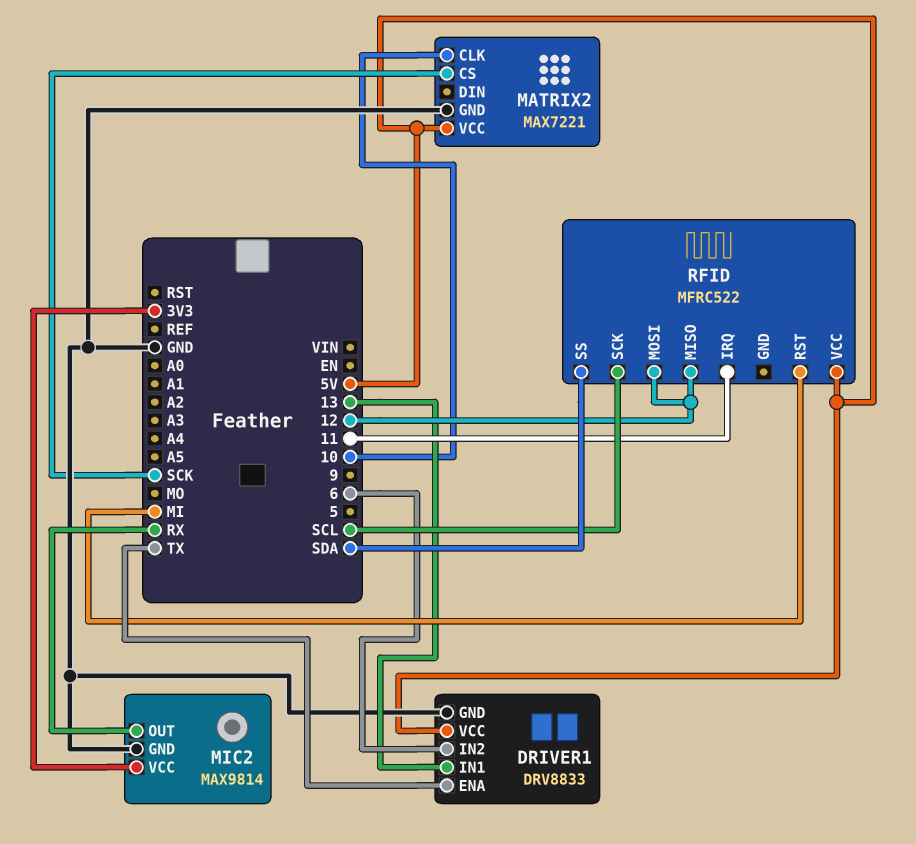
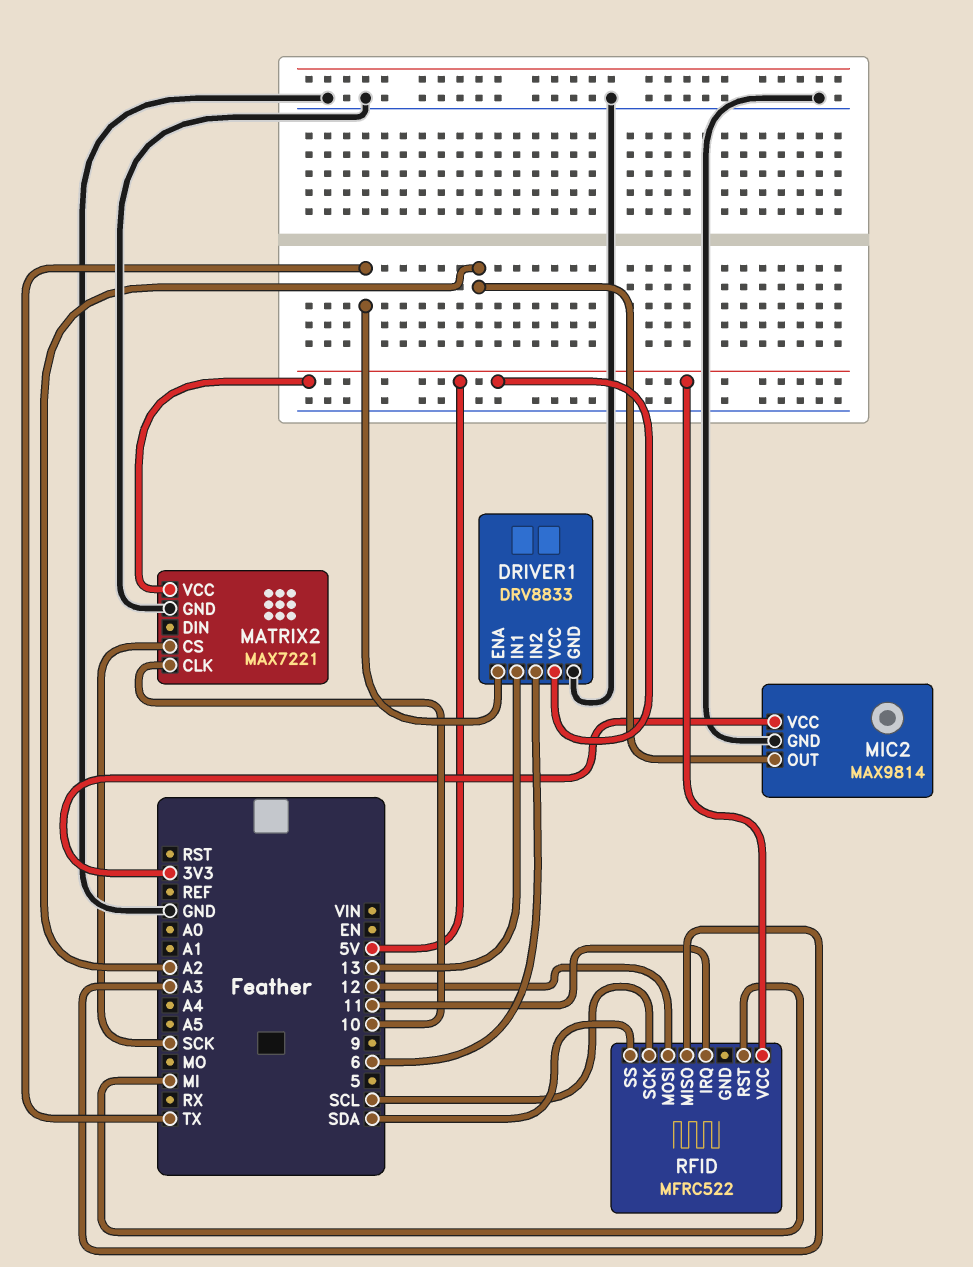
MIC2 pin OUT: RX -> A2
RFID pin MISO: 12 -> A3

